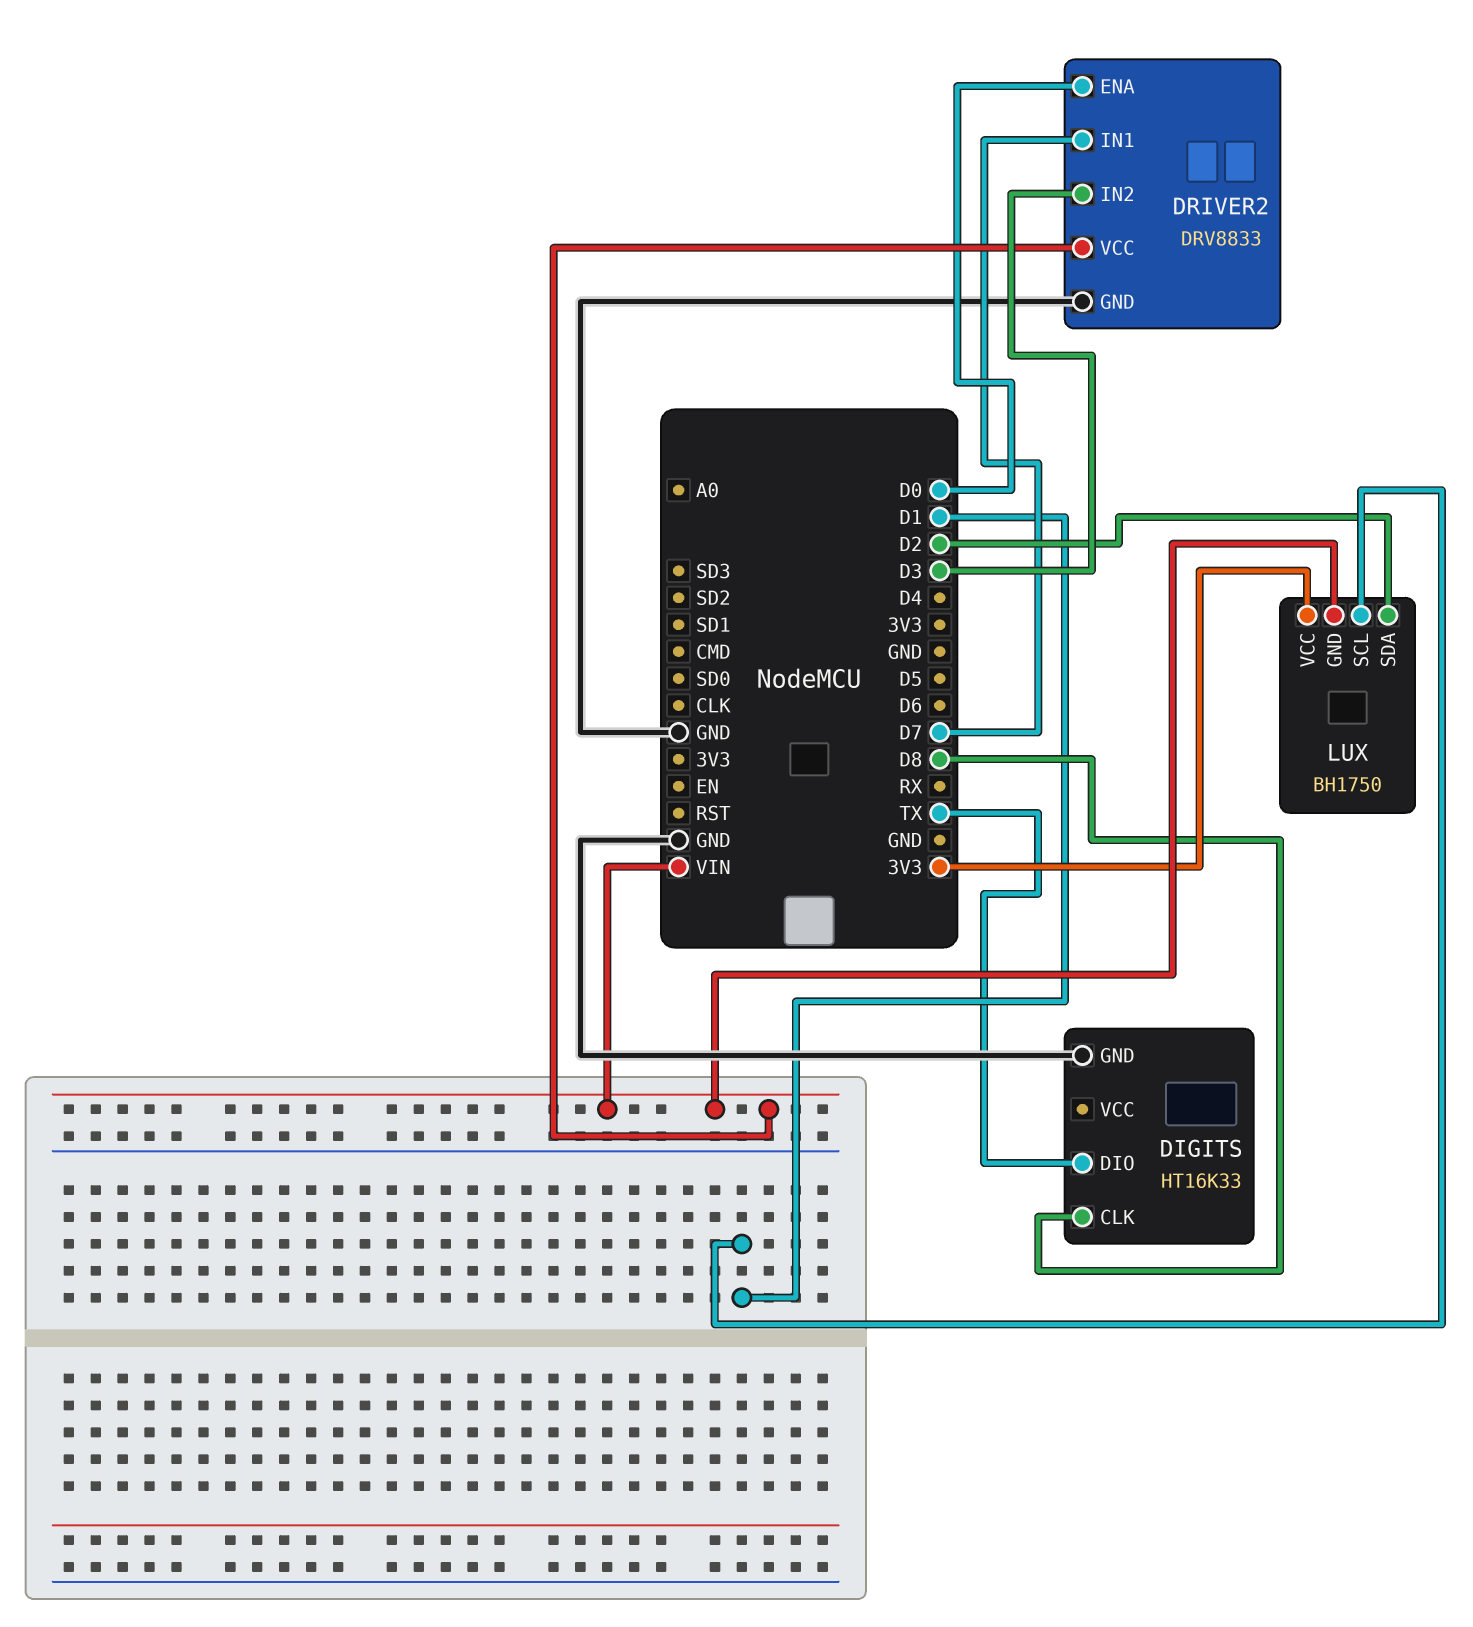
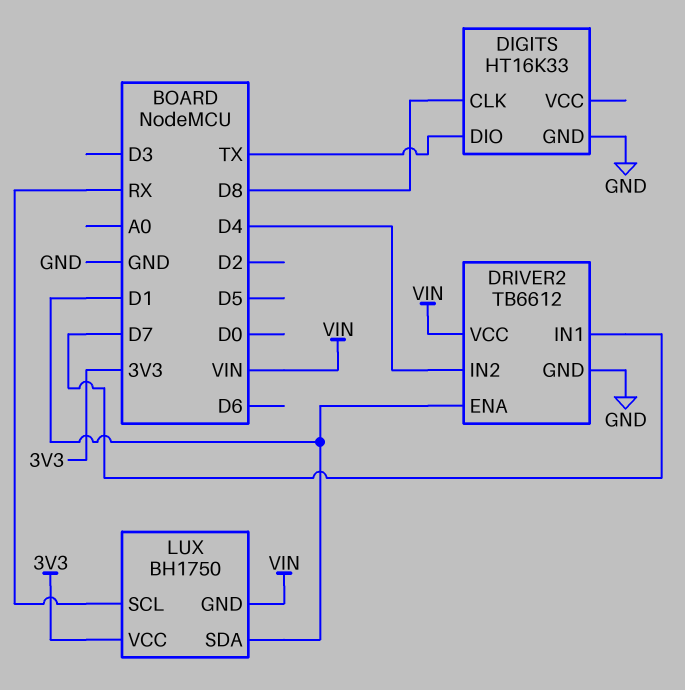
DRIVER2: DRV8833 -> TB6612
DRIVER2 pin ENA: D0 -> D1
DRIVER2 pin IN2: D3 -> D4
LUX pin SCL: D1 -> RX
LUX pin SDA: D2 -> D1

